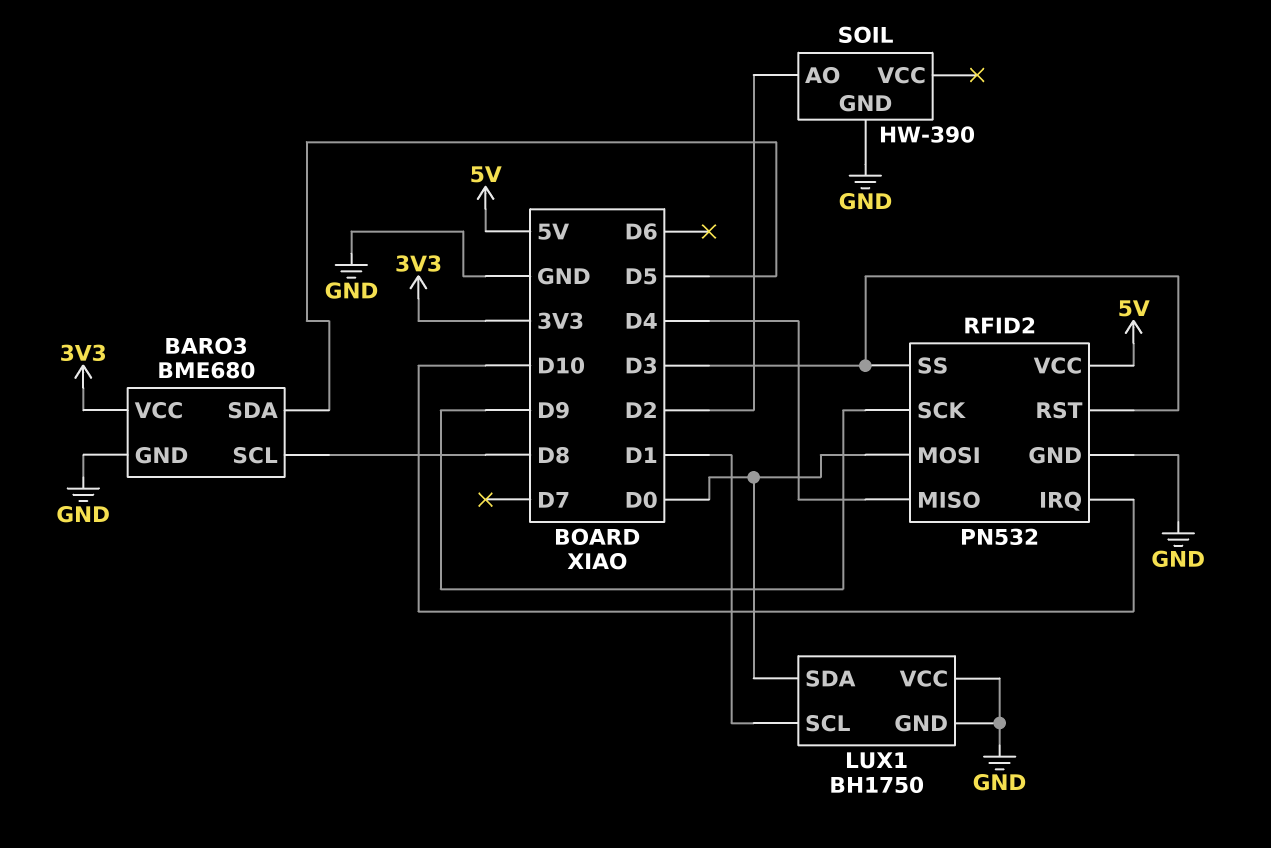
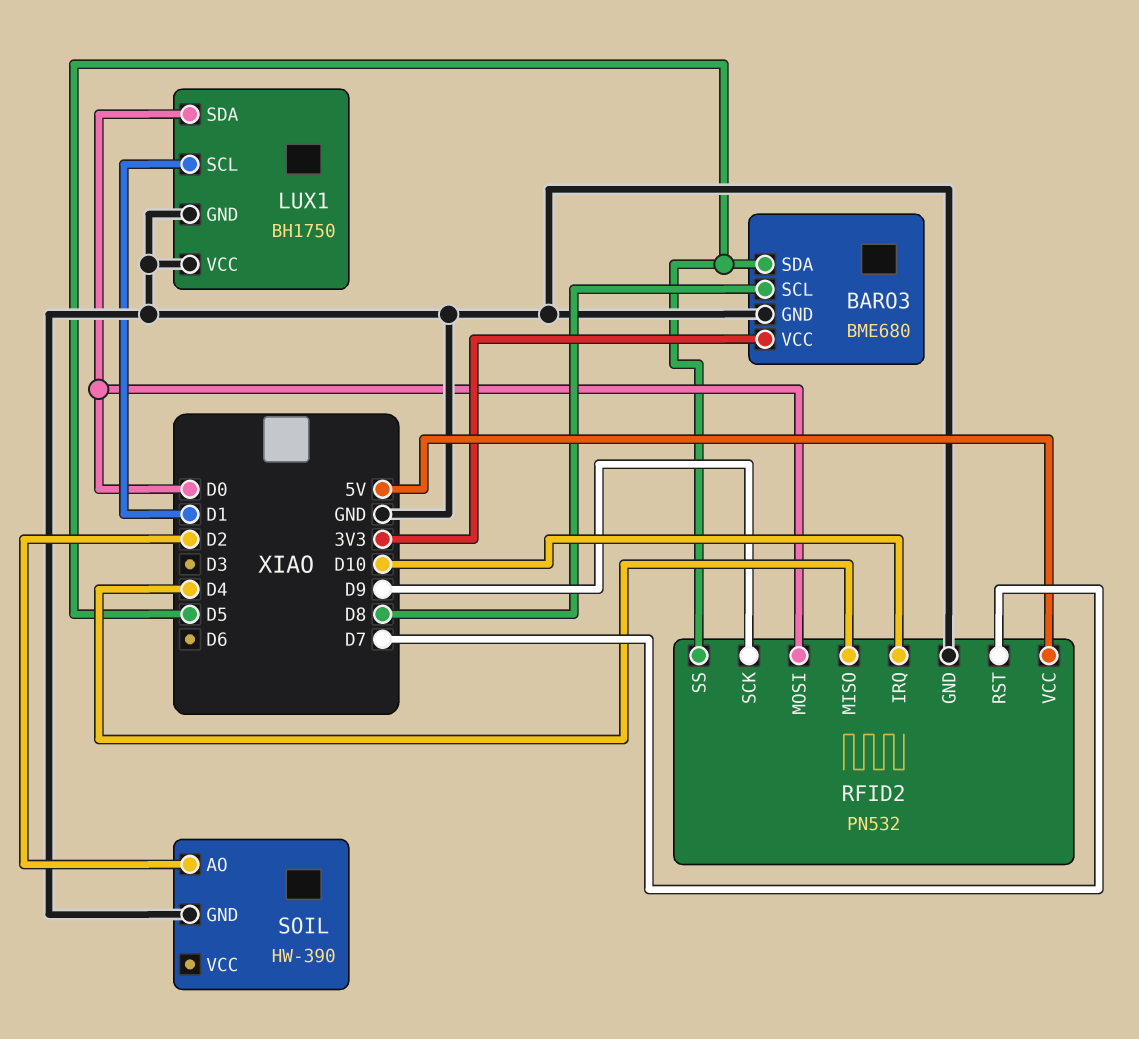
RFID2 pin RST: D3 -> D7
RFID2 pin SS: D3 -> D5

